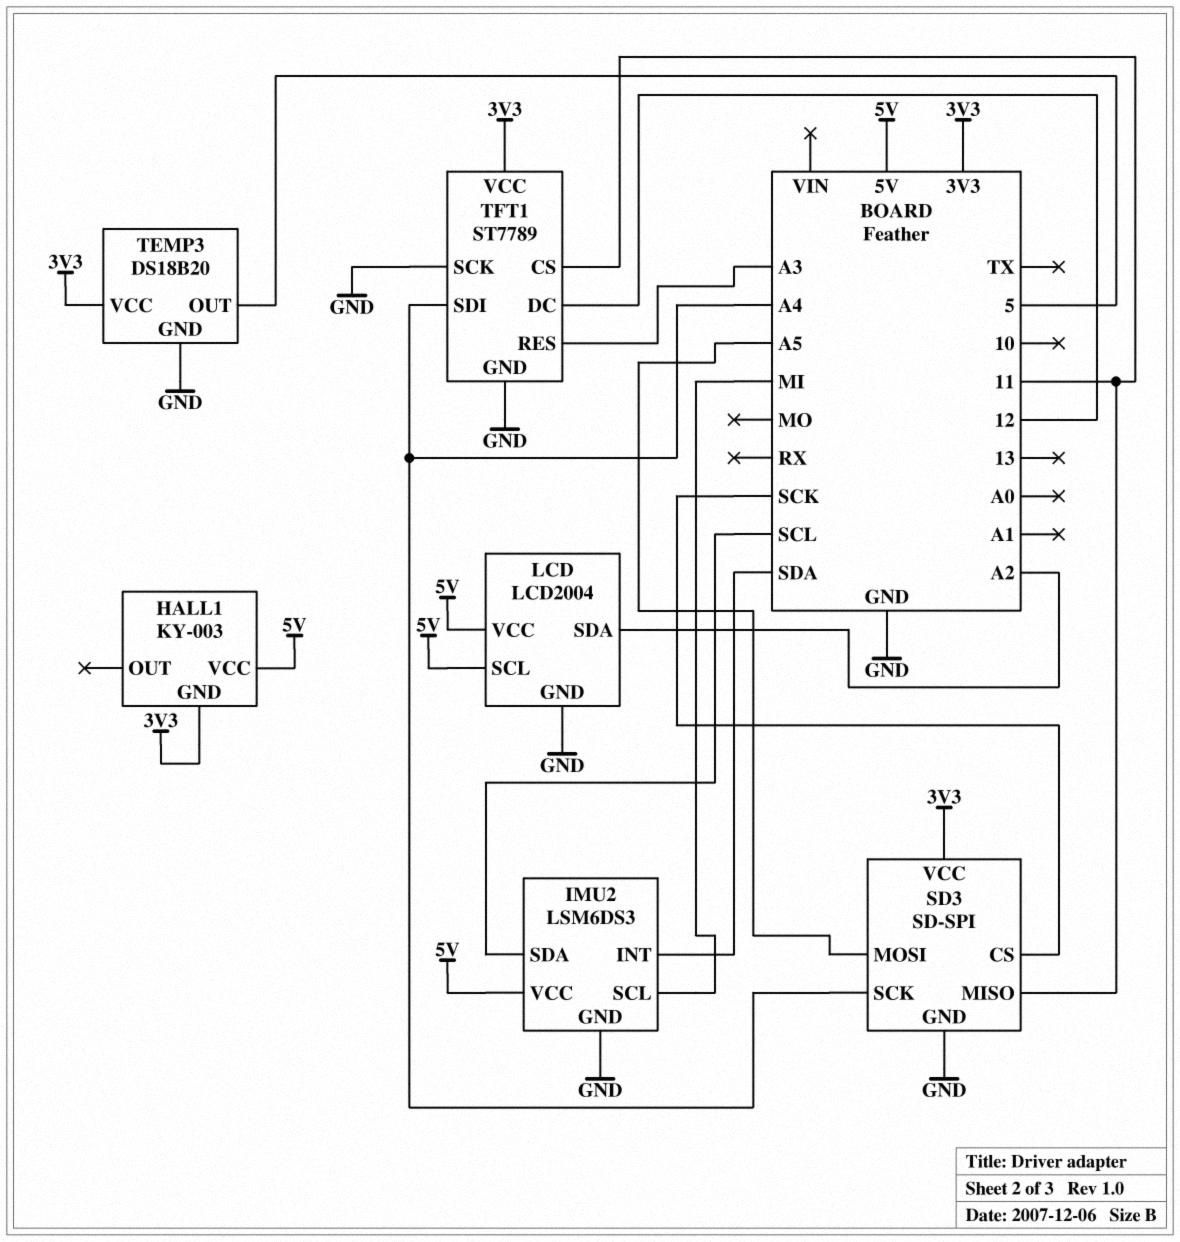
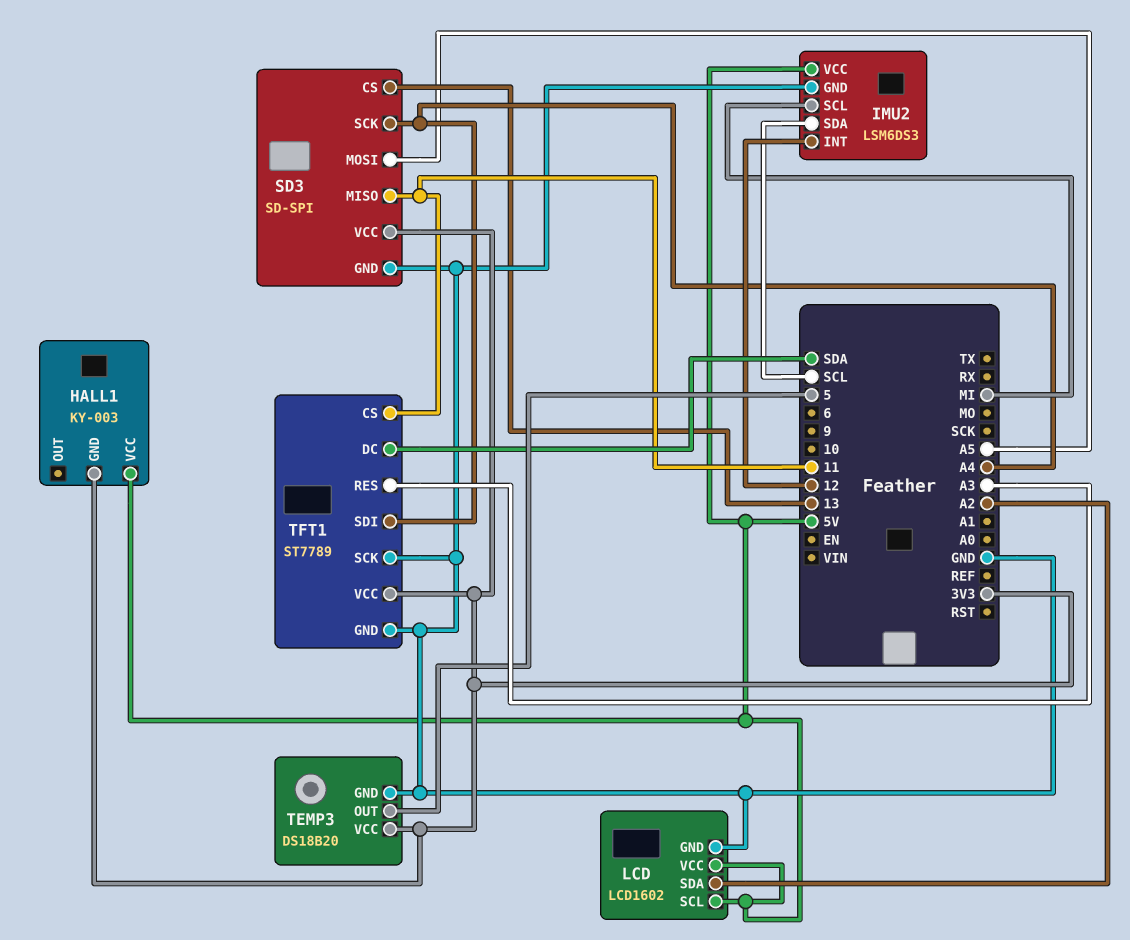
IMU2 pin INT: SDA -> 12
LCD: LCD2004 -> LCD1602
SD3 pin CS: SCK -> 13
TFT1 pin DC: 12 -> SDA

